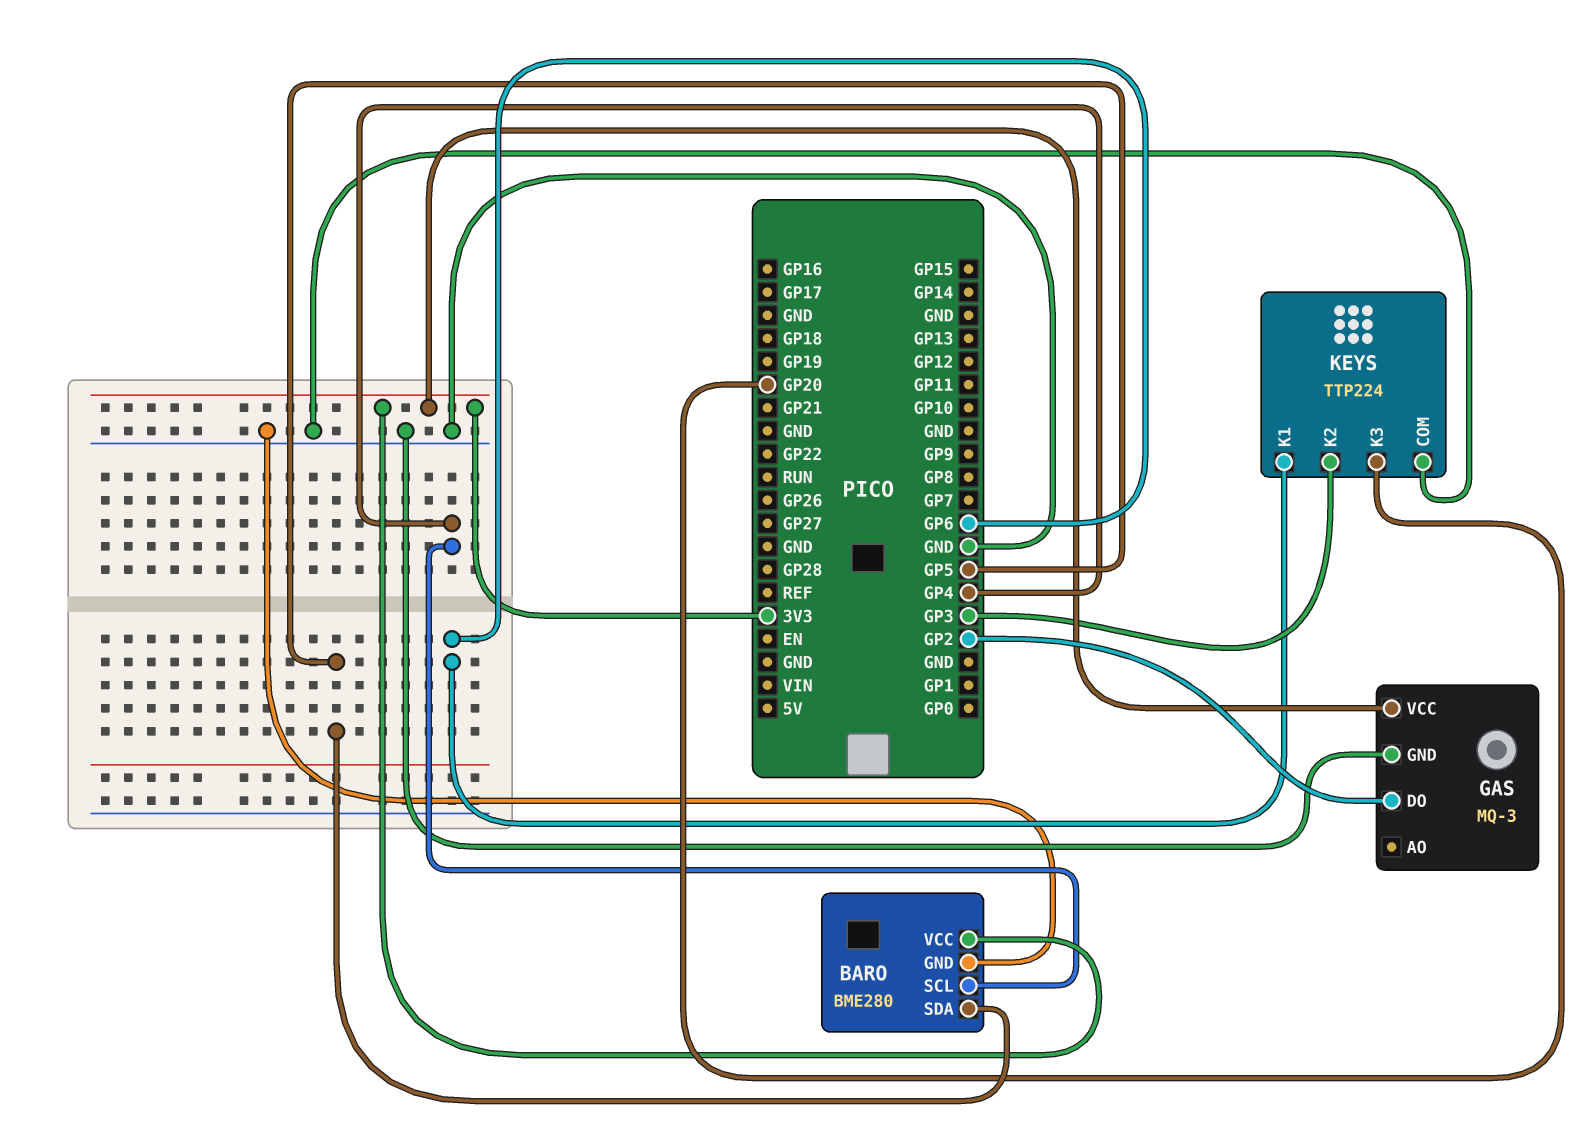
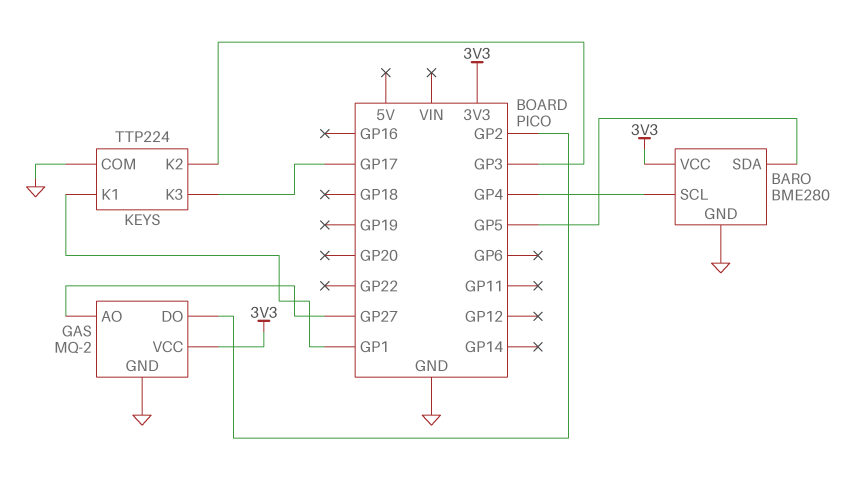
GAS: MQ-3 -> MQ-2
GAS pin AO: none -> GP27
KEYS pin K1: GP6 -> GP1
KEYS pin K3: GP20 -> GP17

